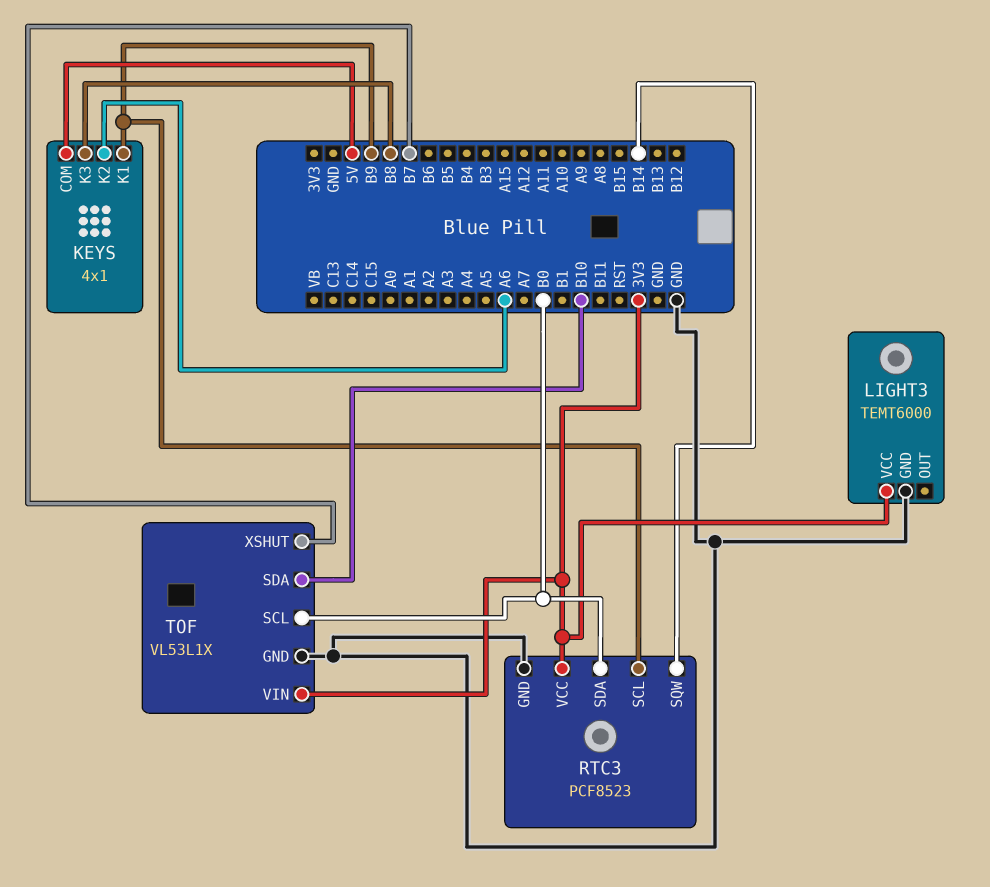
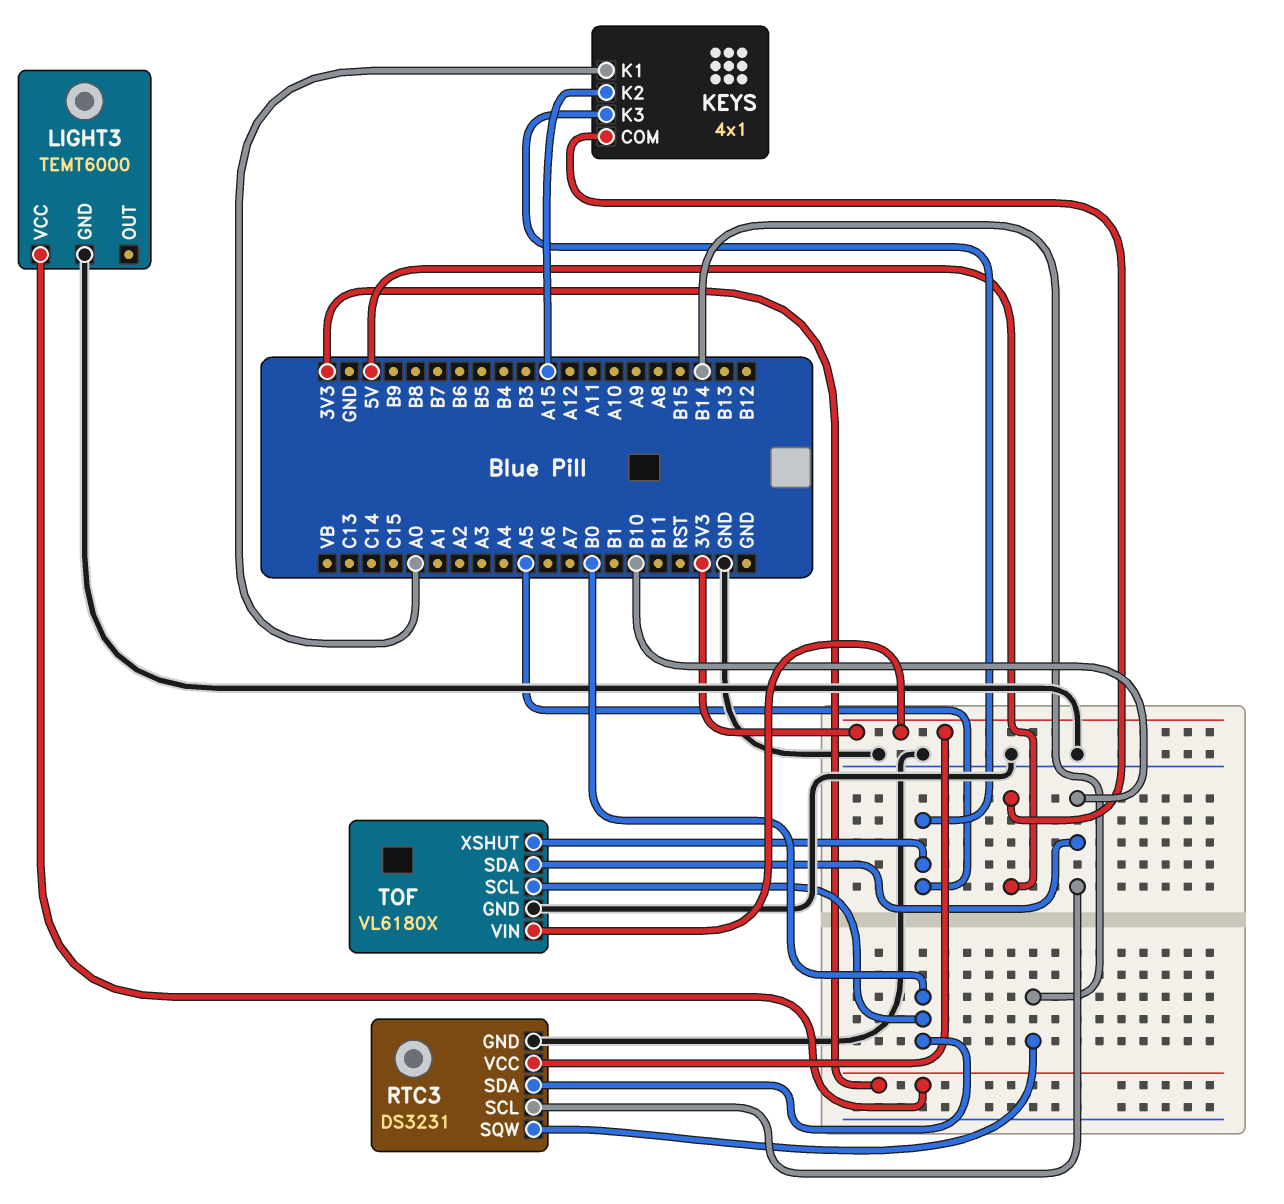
KEYS pin K1: B9 -> A0
KEYS pin K2: A6 -> A15
KEYS pin K3: B8 -> A5
RTC3: PCF8523 -> DS3231
RTC3 pin SCL: B9 -> B10
TOF: VL53L1X -> VL6180X
TOF pin XSHUT: B7 -> A5

